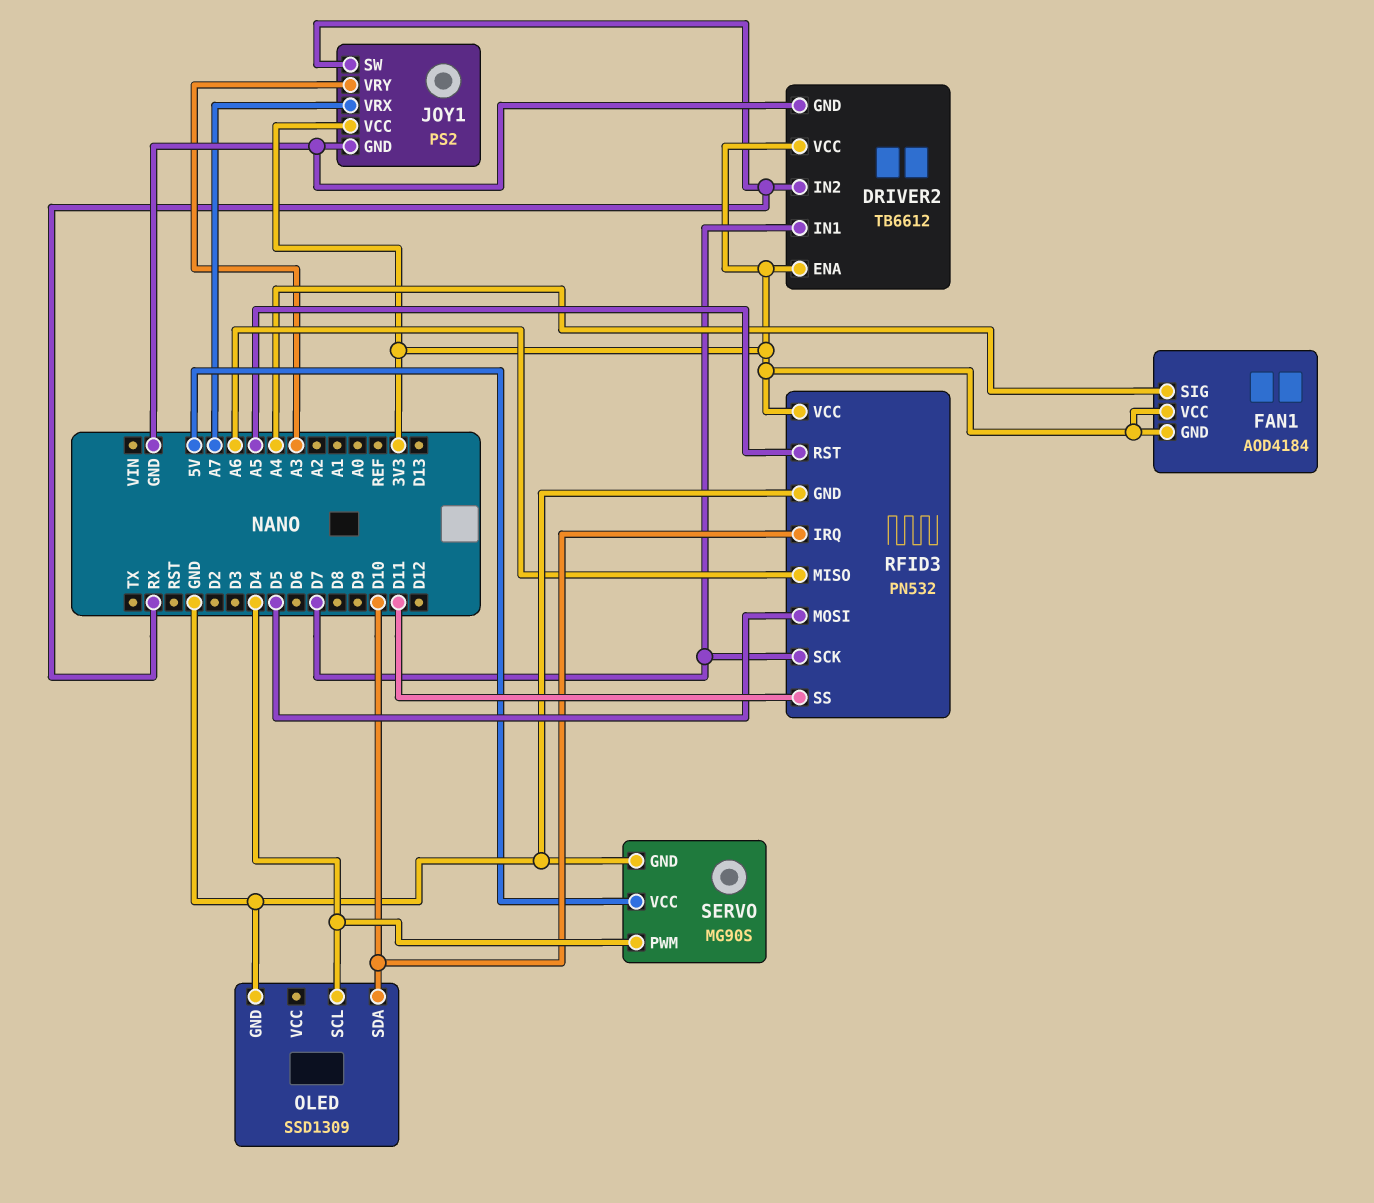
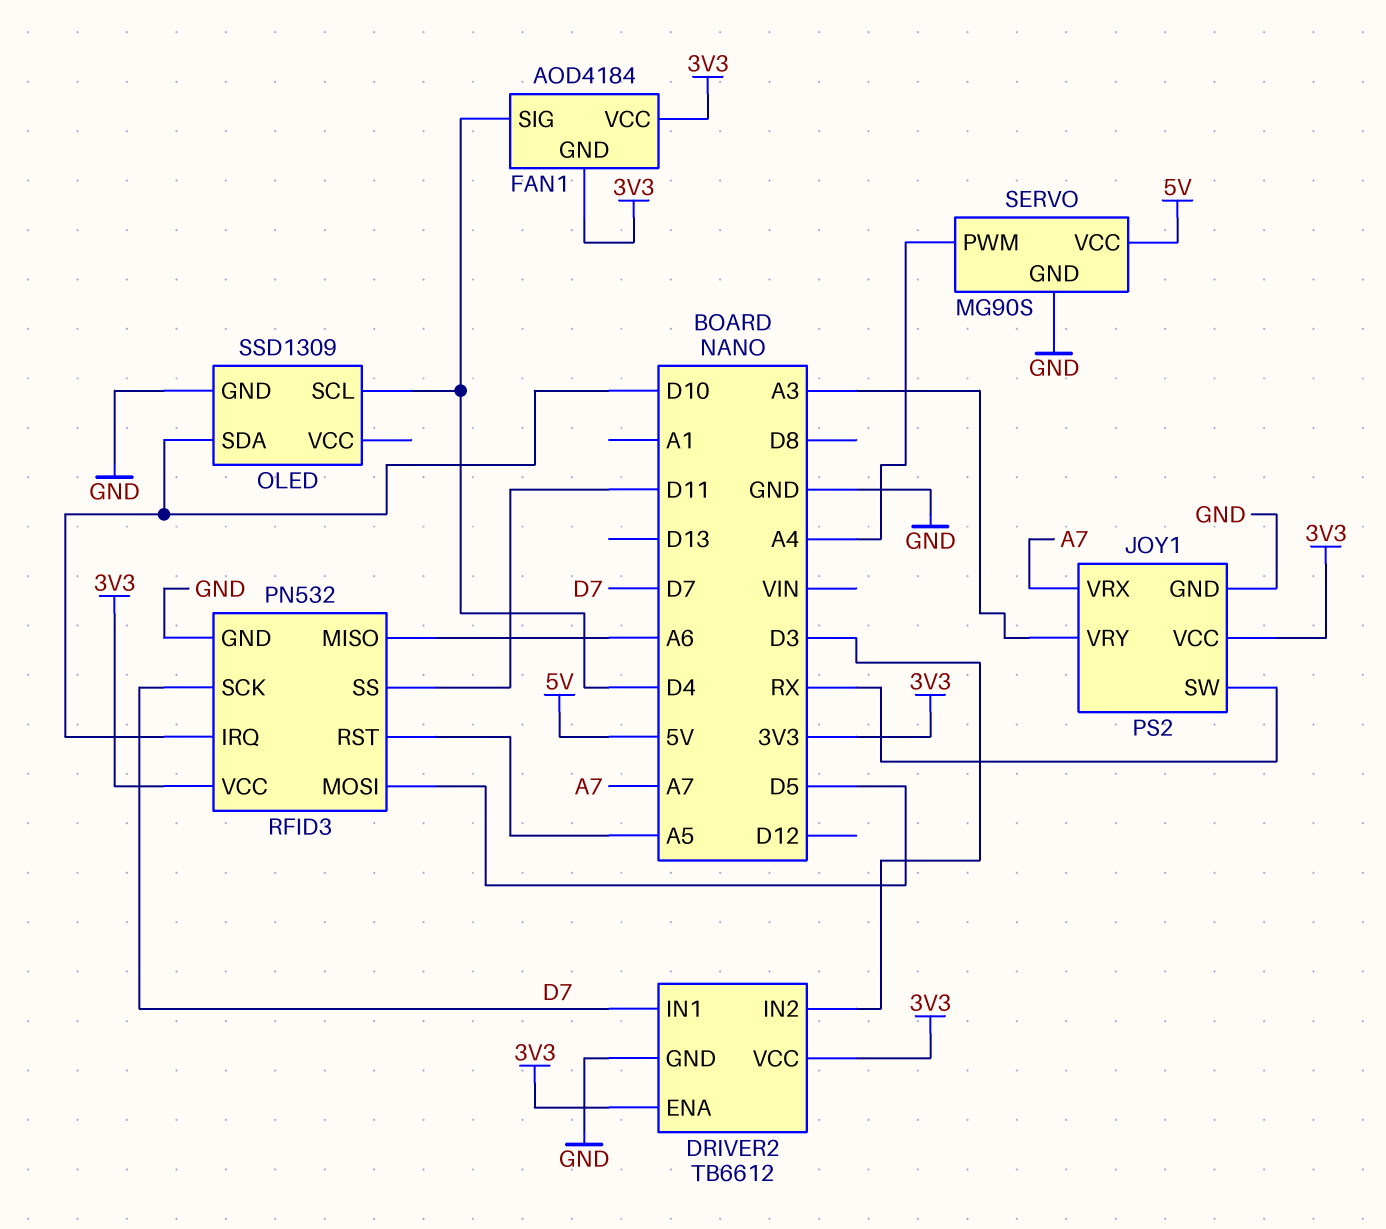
DRIVER2 pin IN2: RX -> D3
FAN1 pin SIG: A4 -> D4
SERVO pin PWM: D4 -> A4

